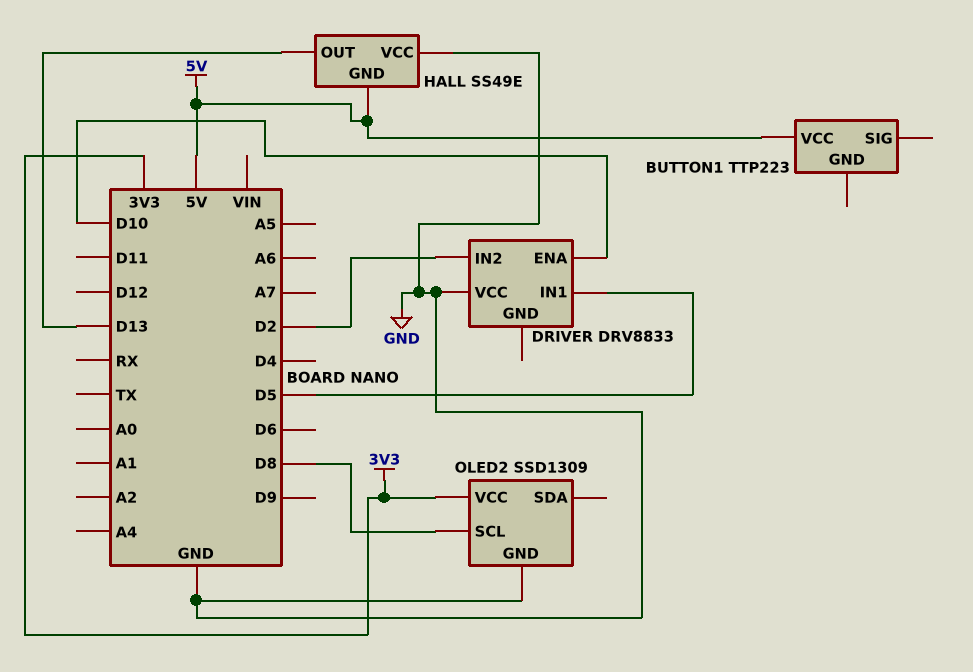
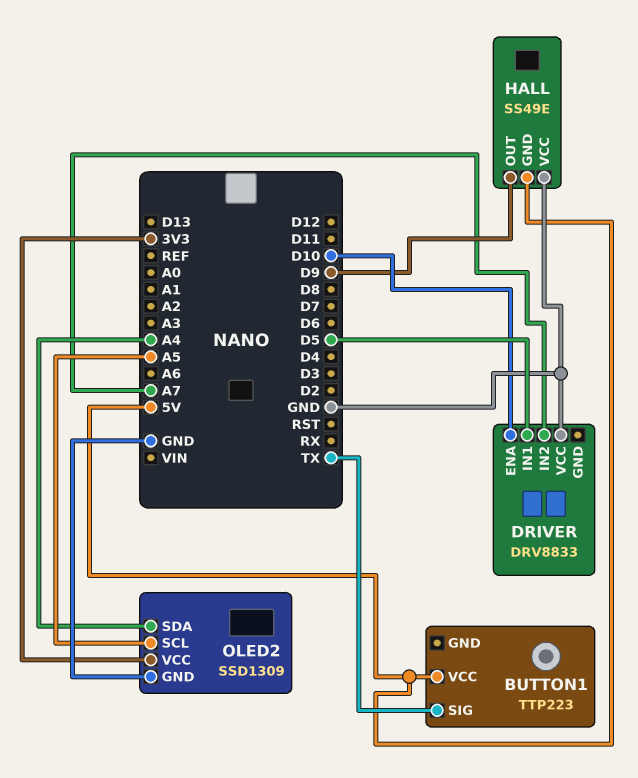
BUTTON1 pin SIG: none -> TX
DRIVER pin IN2: D2 -> A7
HALL pin OUT: D13 -> D9
OLED2 pin SCL: D8 -> A5
OLED2 pin SDA: none -> A4

